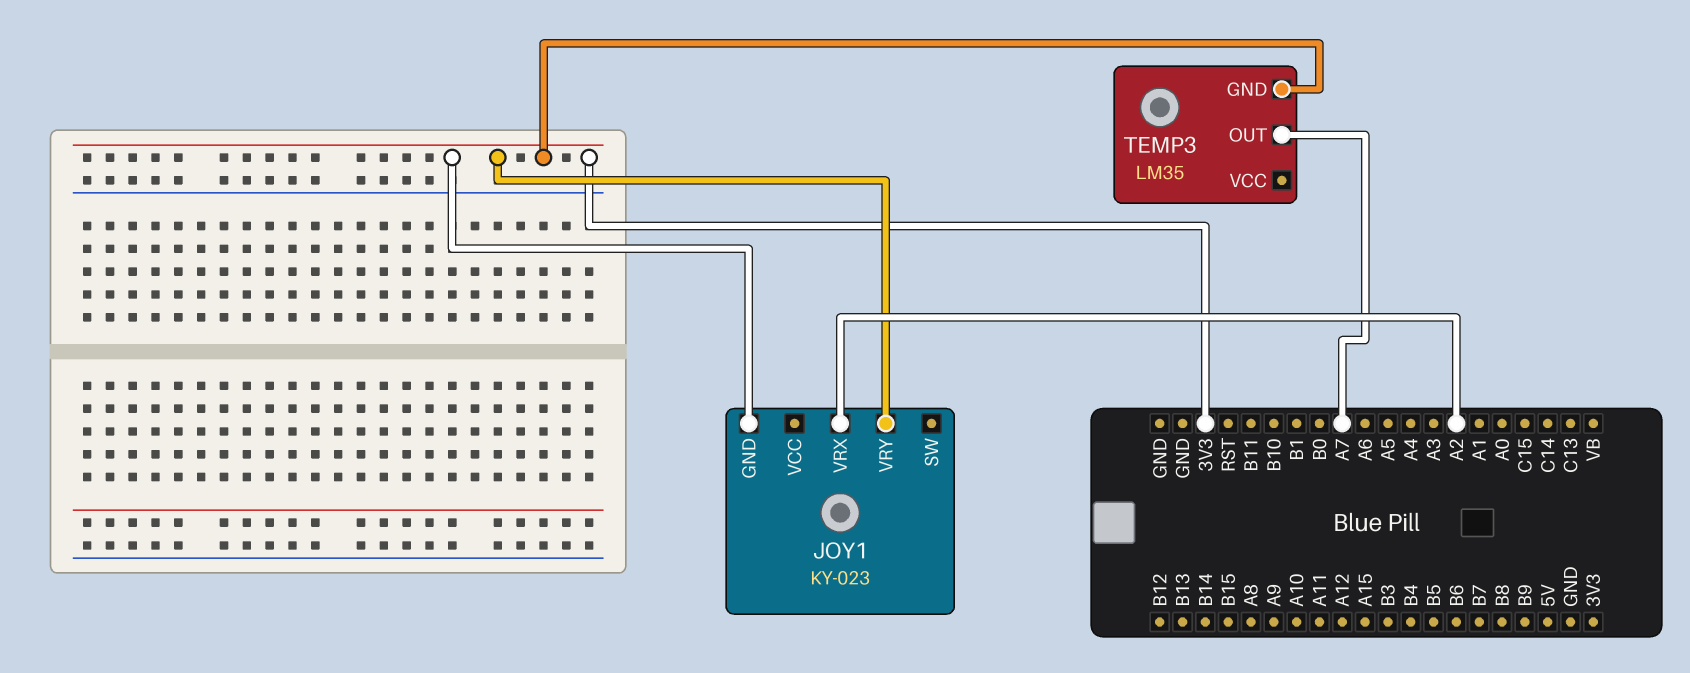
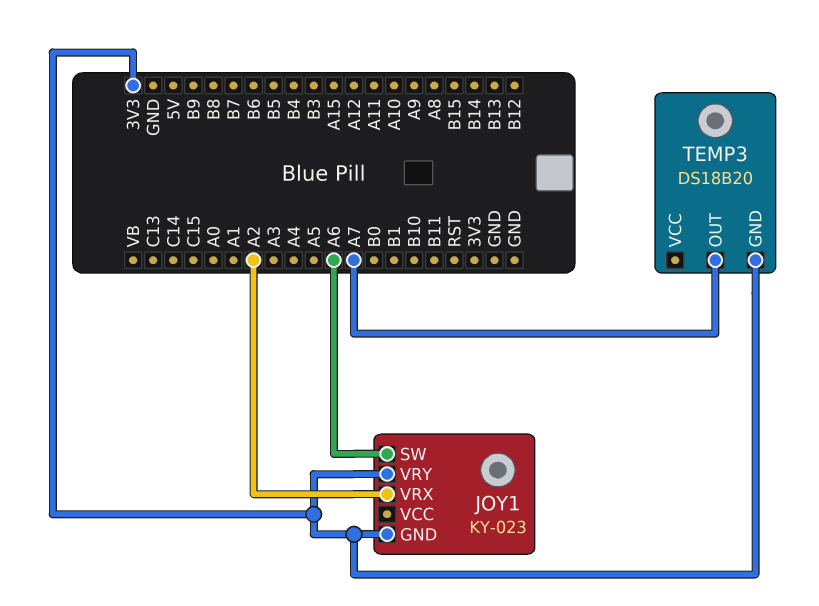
JOY1 pin SW: none -> A6
TEMP3: LM35 -> DS18B20

